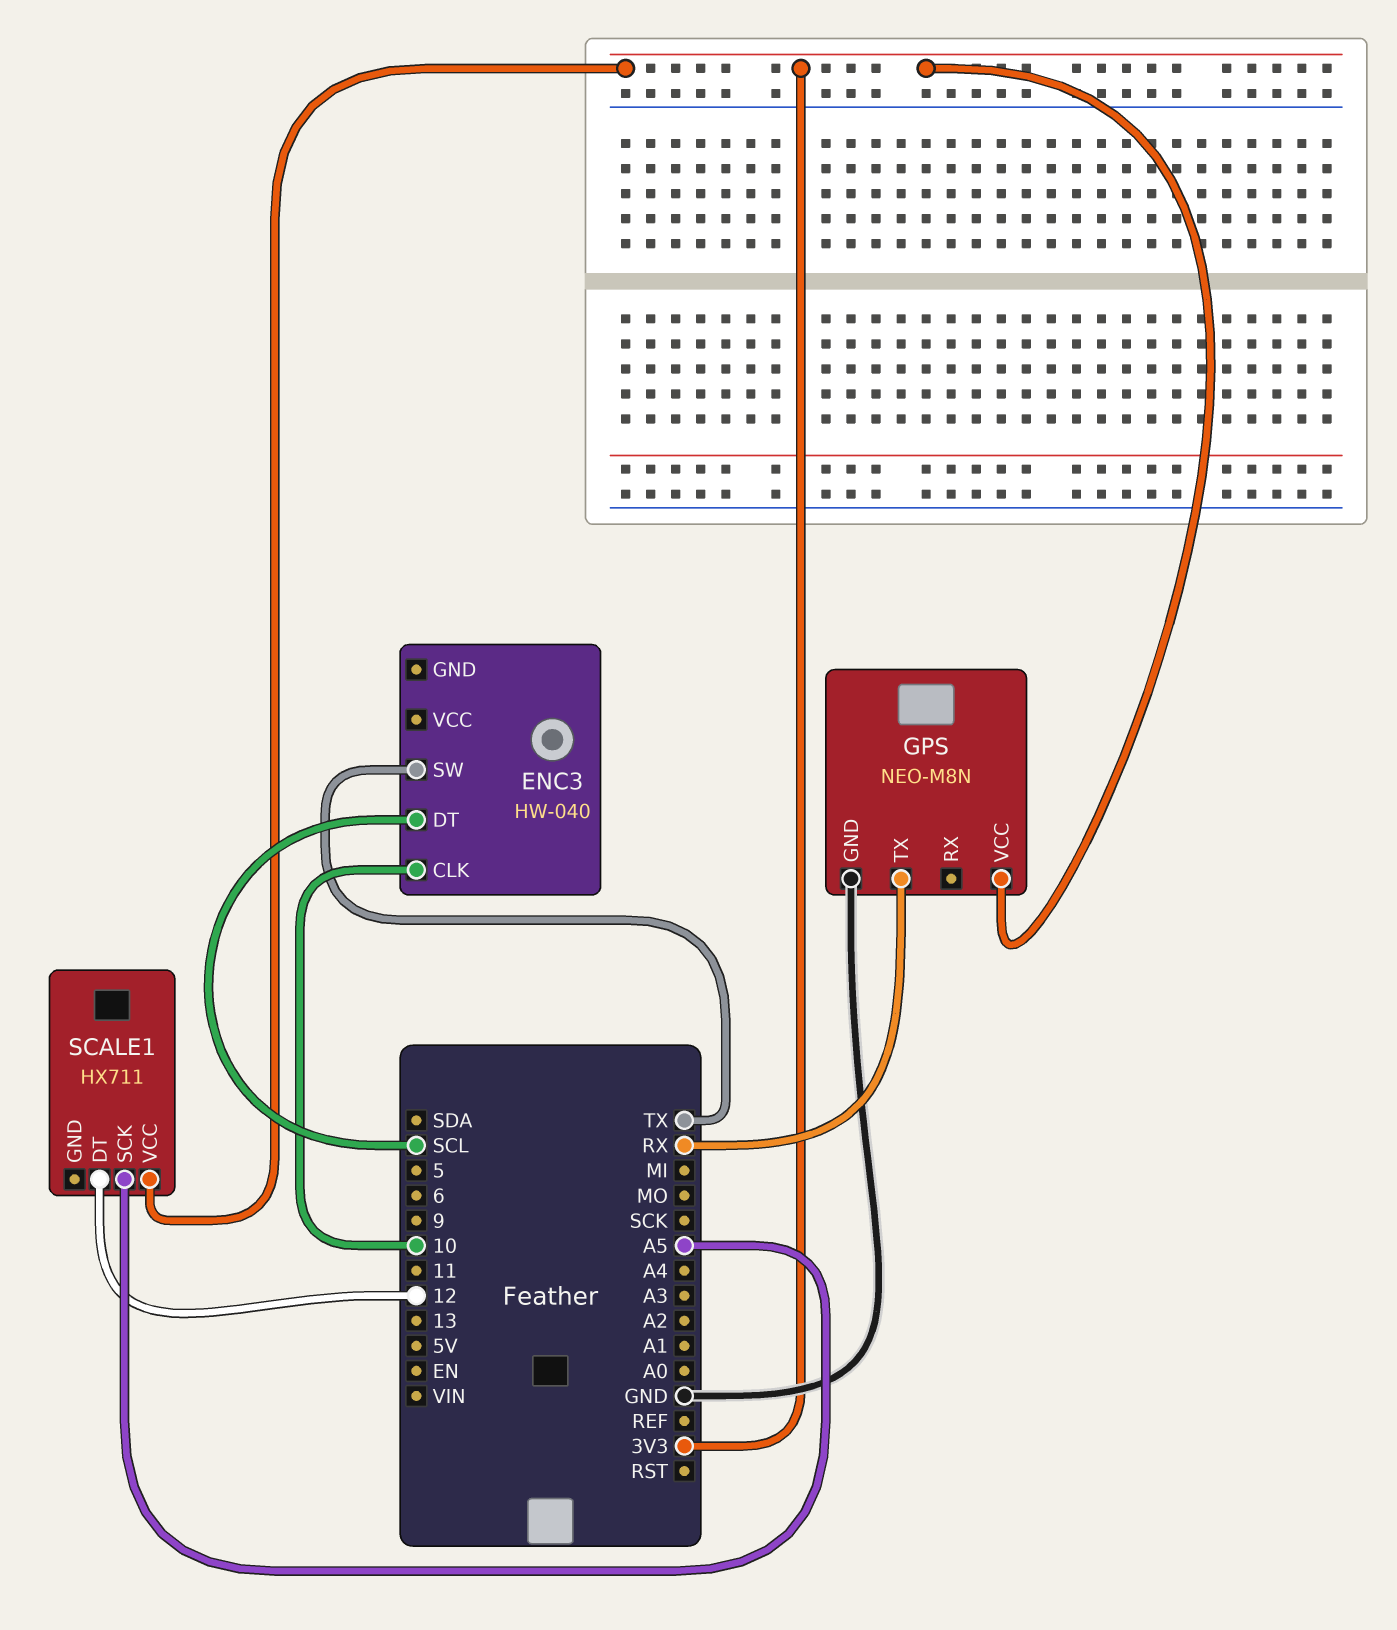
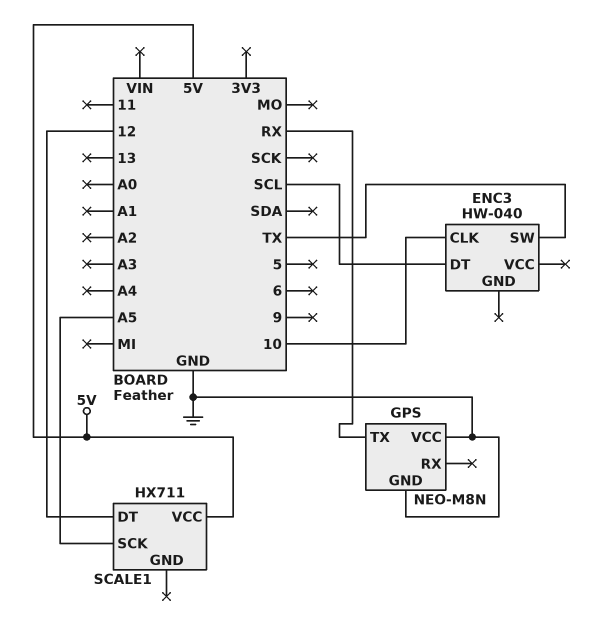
GPS pin VCC: 3V3 -> GND
SCALE1 pin VCC: 3V3 -> 5V

